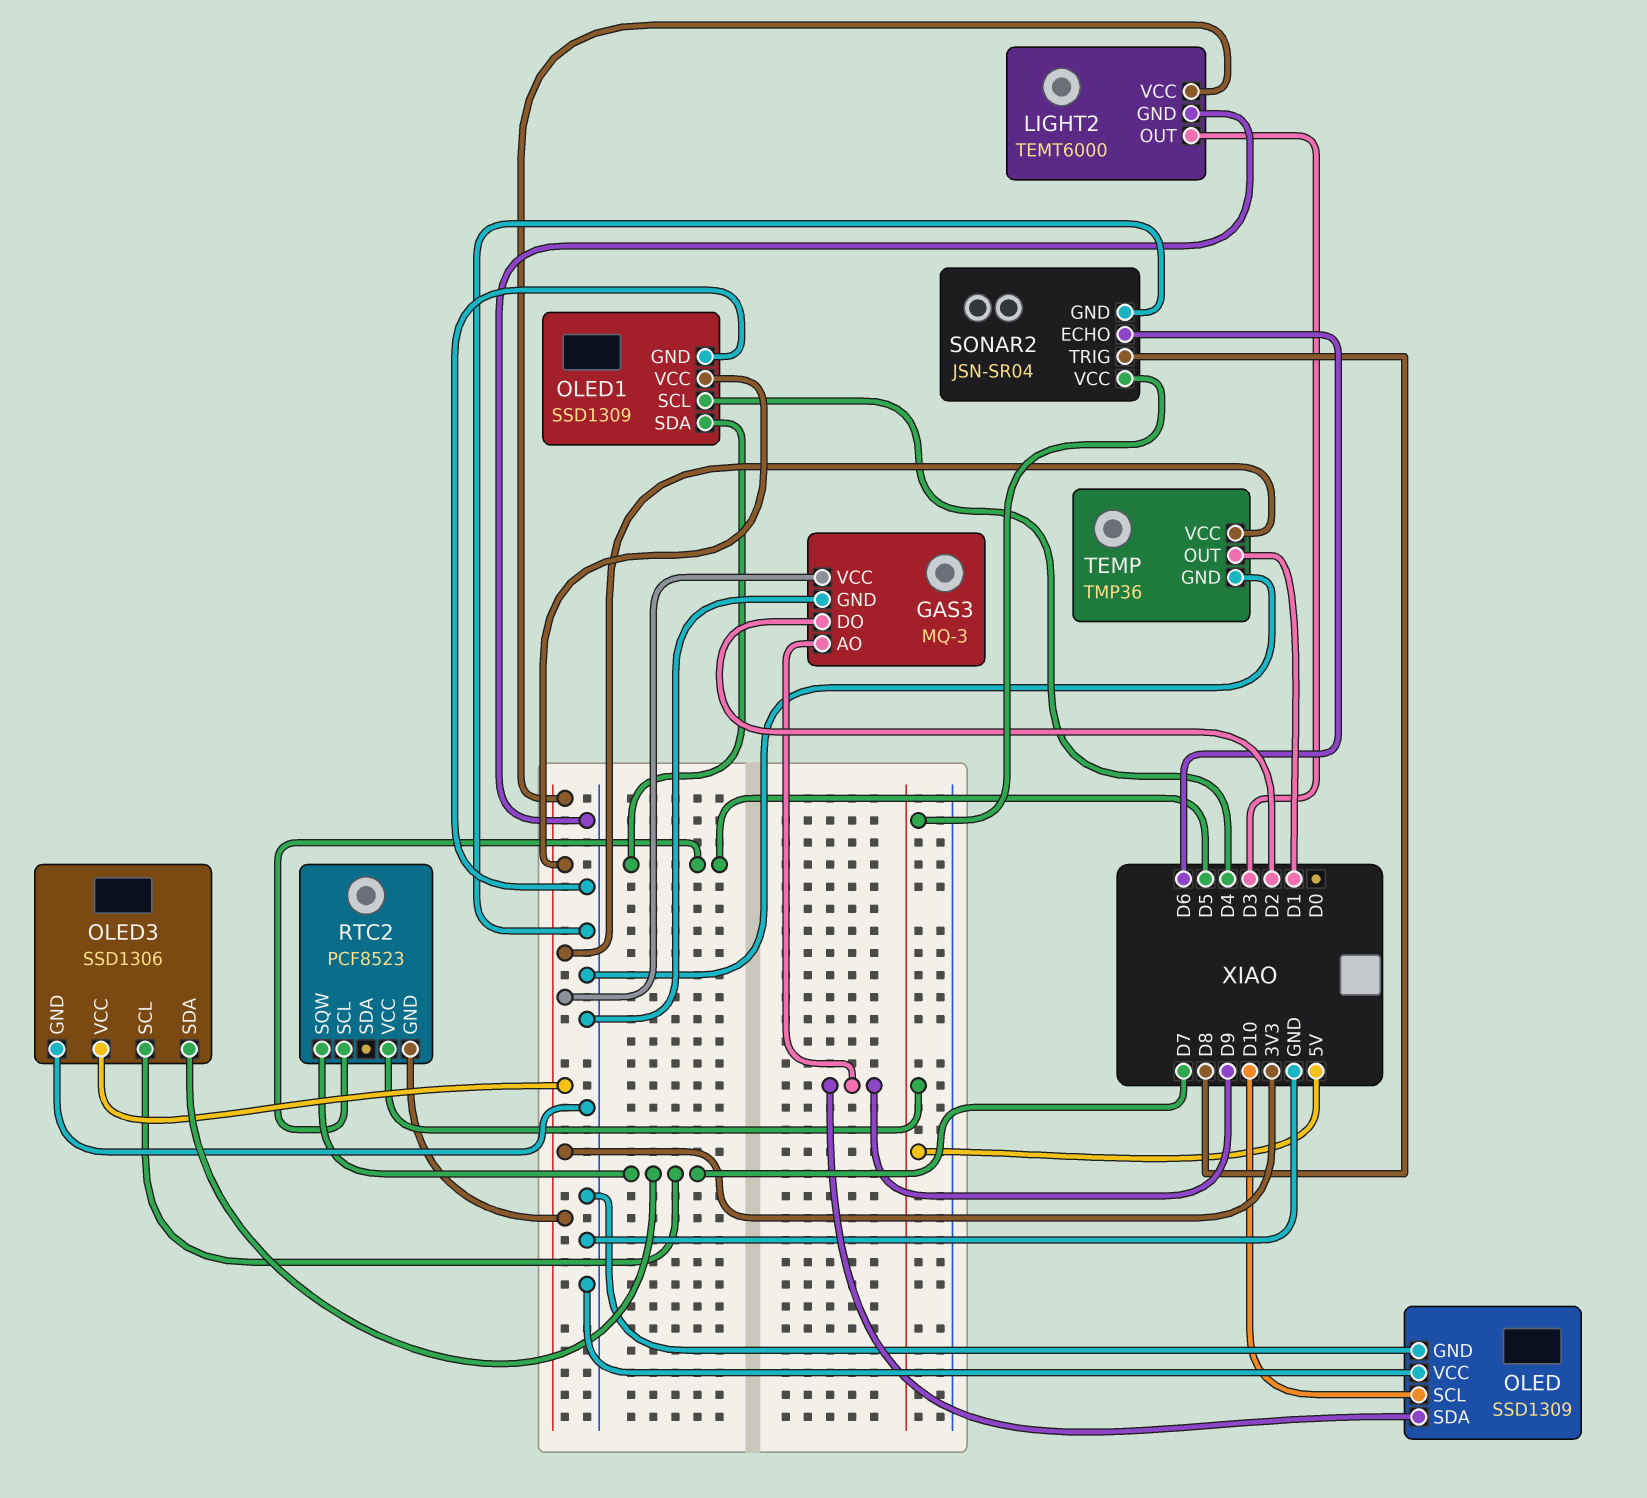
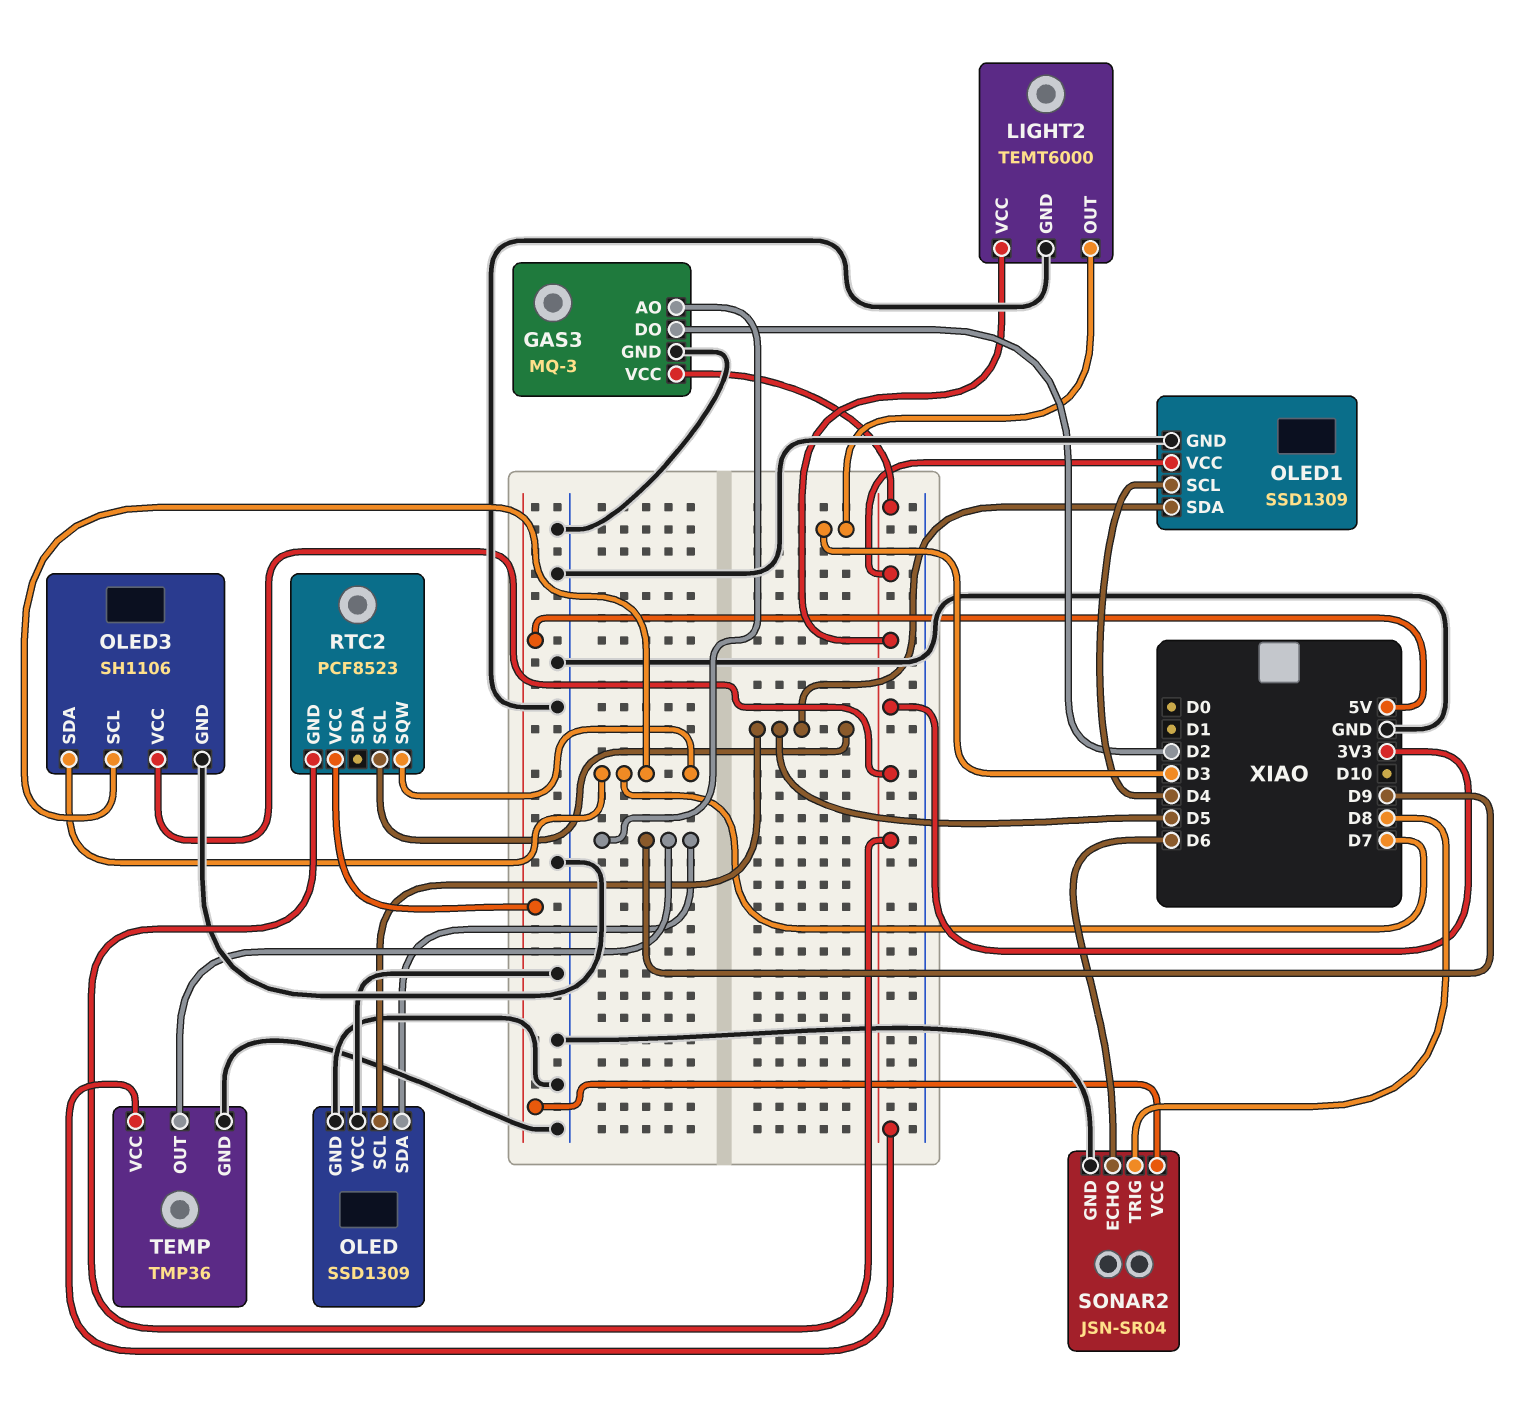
OLED pin SCL: D10 -> D5
OLED3: SSD1306 -> SH1106
TEMP pin OUT: D1 -> D9

